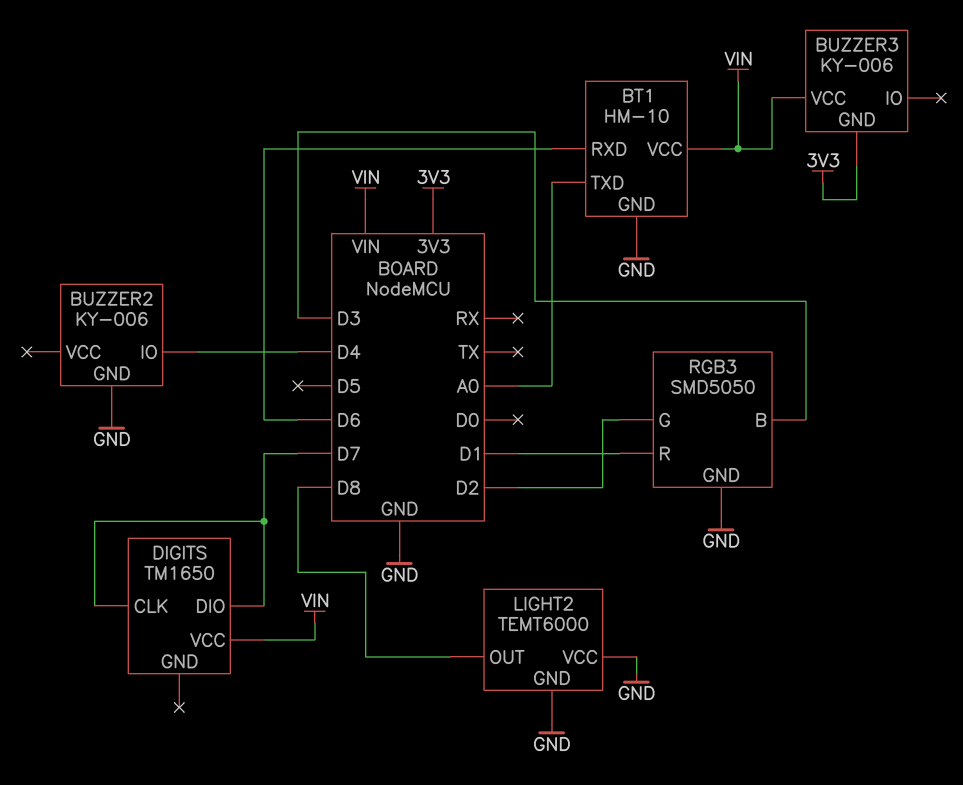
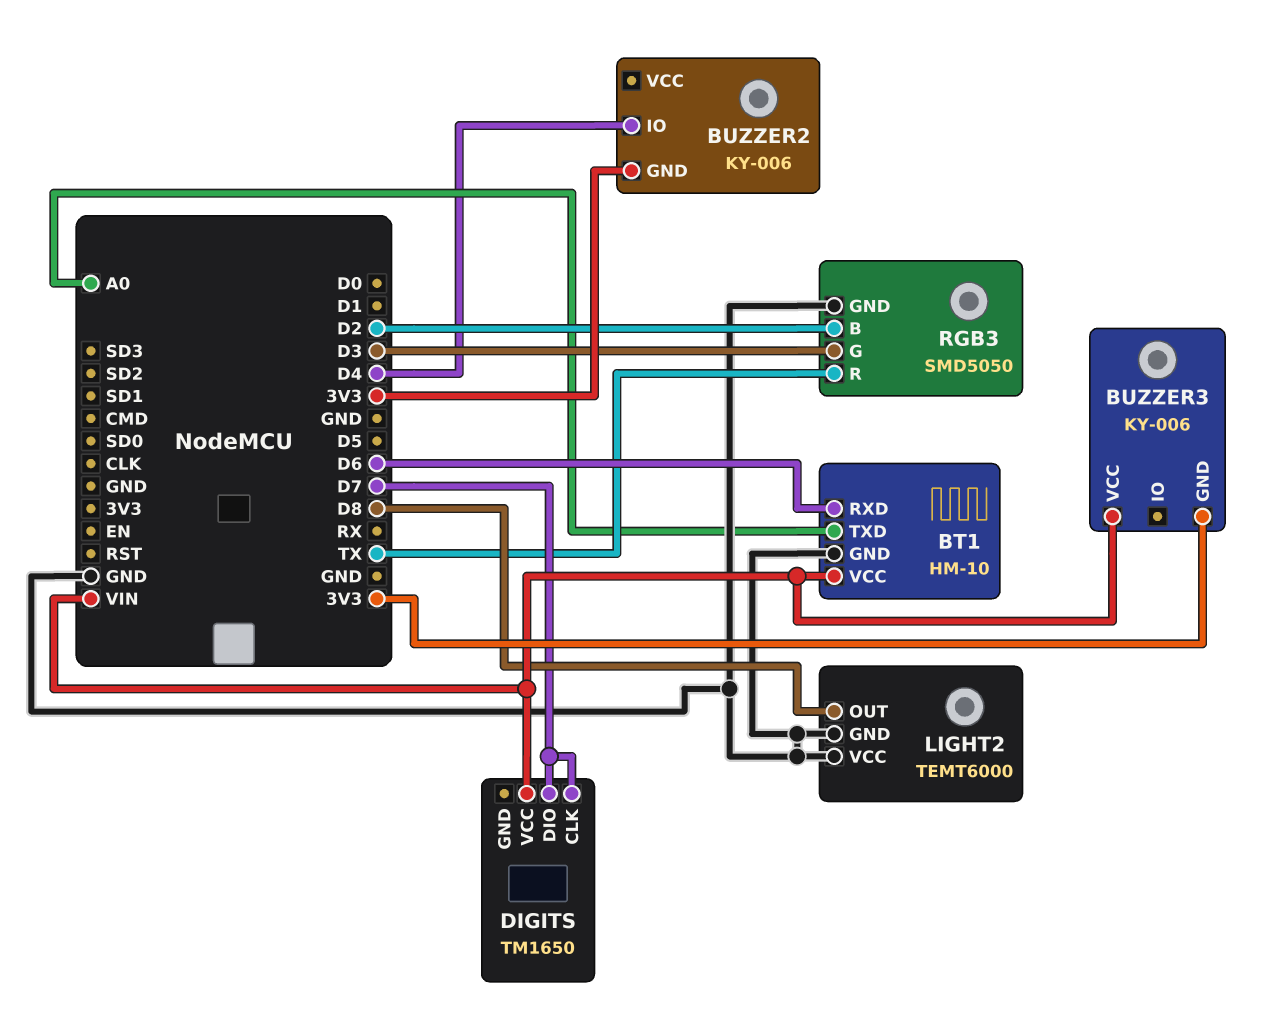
BUZZER2 pin GND: GND -> 3V3
RGB3 pin B: D3 -> D2
RGB3 pin G: D2 -> D3
RGB3 pin R: D1 -> TX

